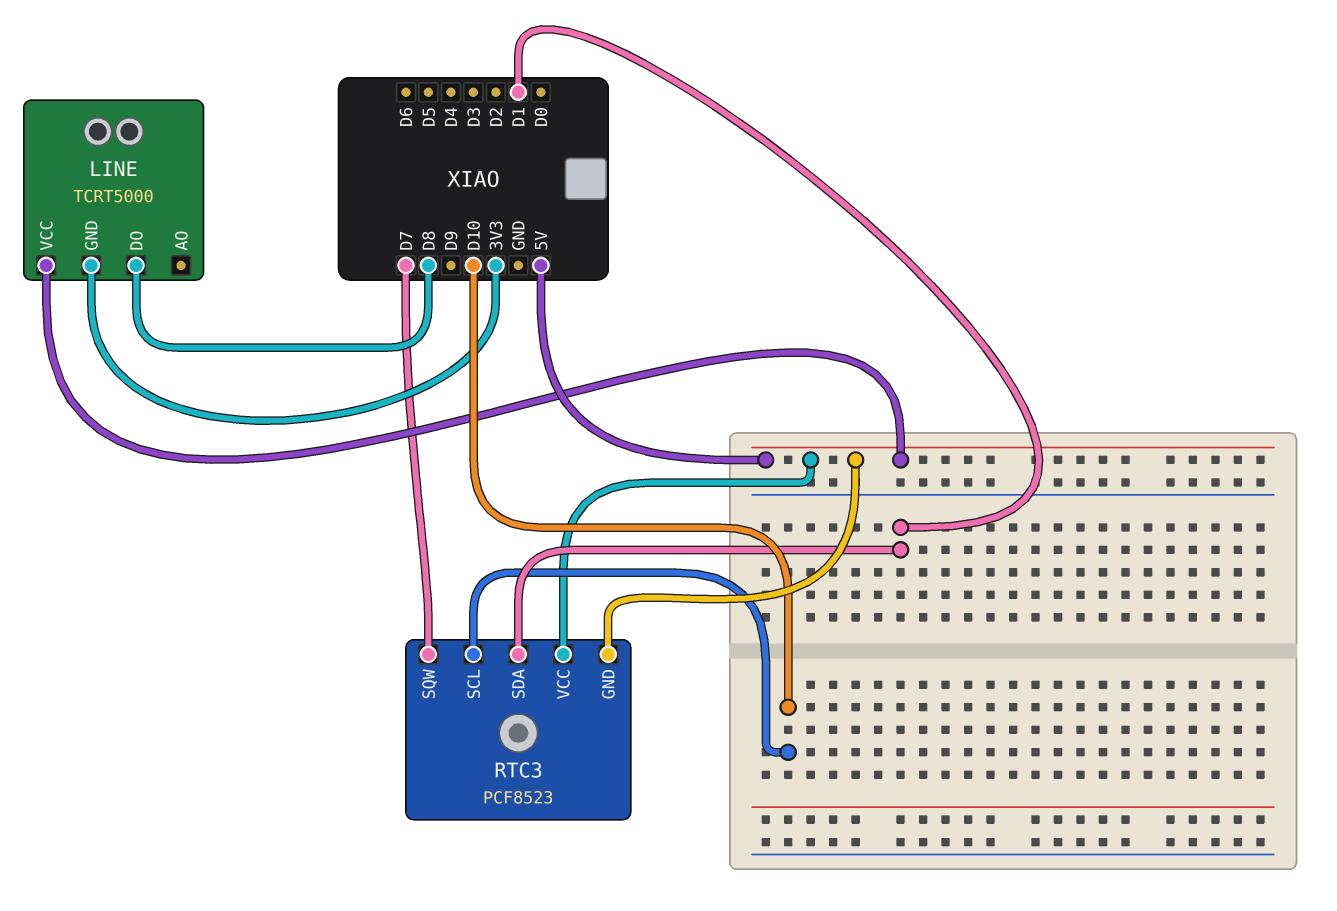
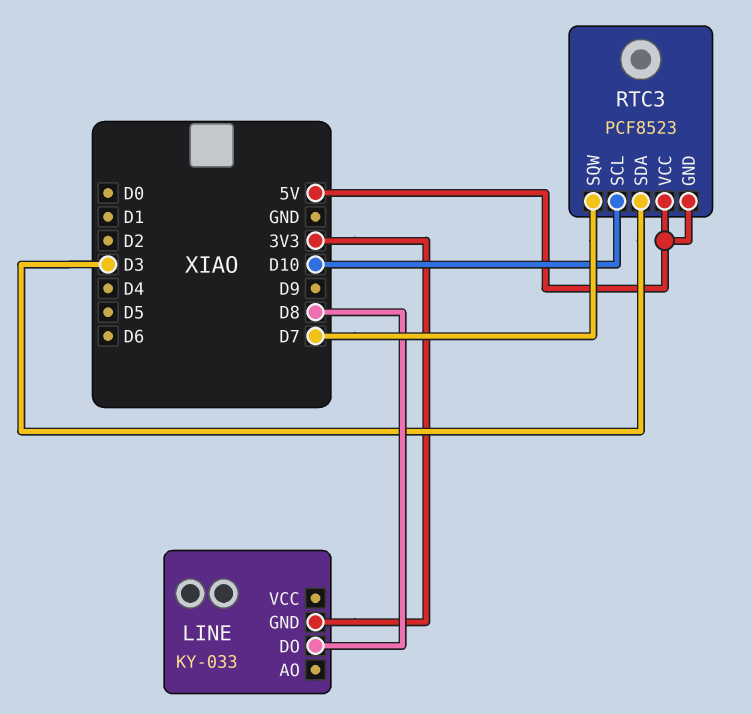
LINE: TCRT5000 -> KY-033
LINE pin VCC: 5V -> none
RTC3 pin SDA: D1 -> D3

